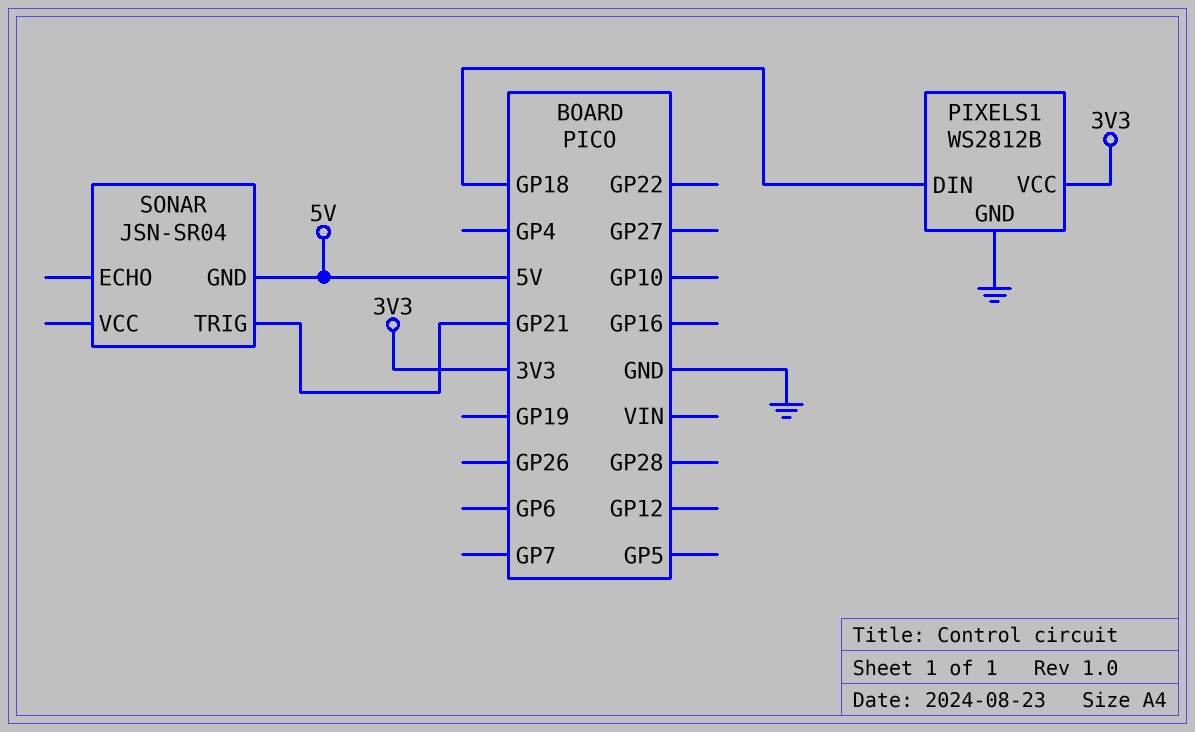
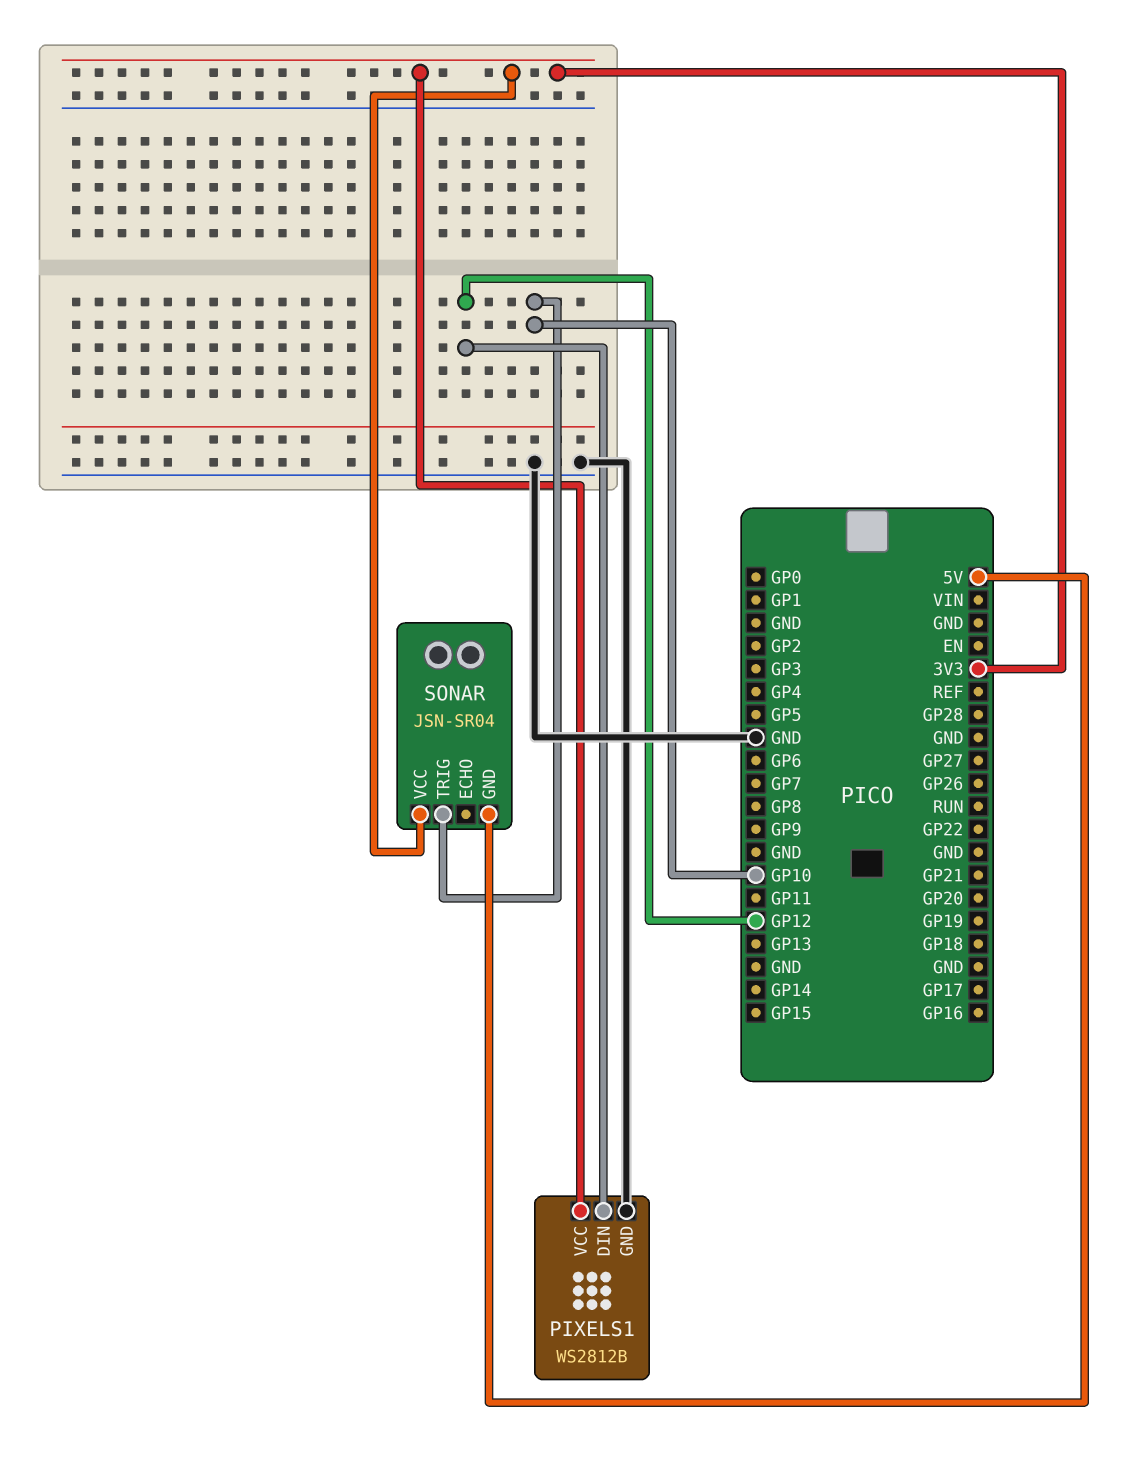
PIXELS1 pin DIN: GP18 -> GP12
SONAR pin TRIG: GP21 -> GP10
SONAR pin VCC: none -> 3V3

